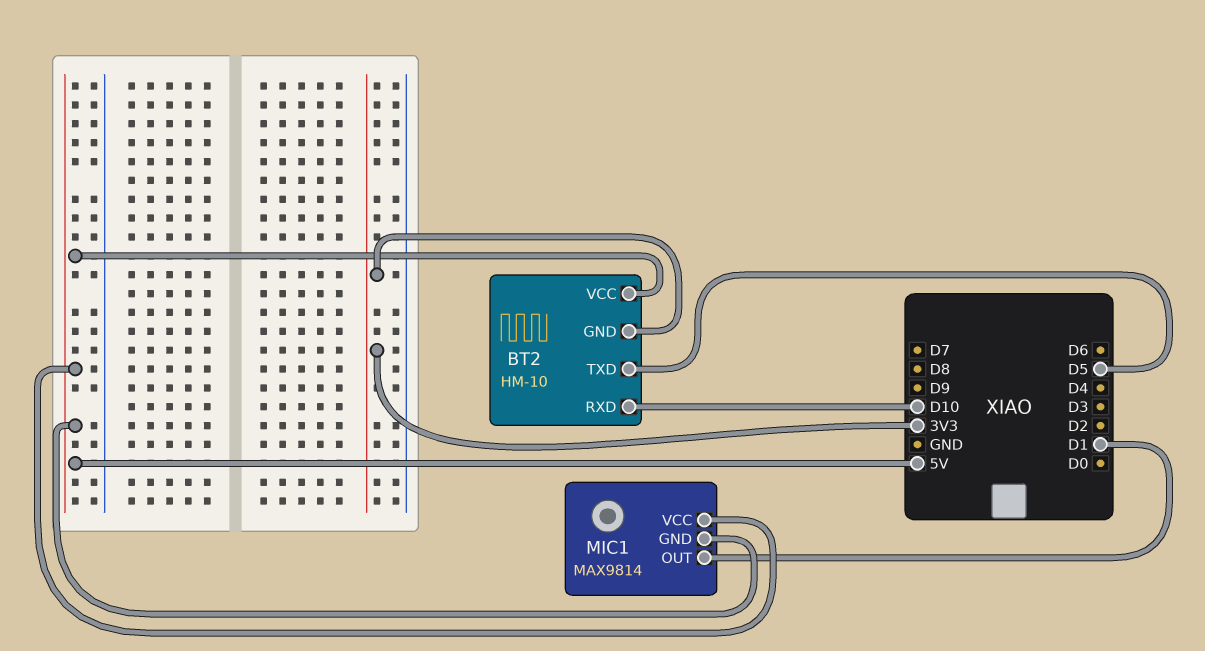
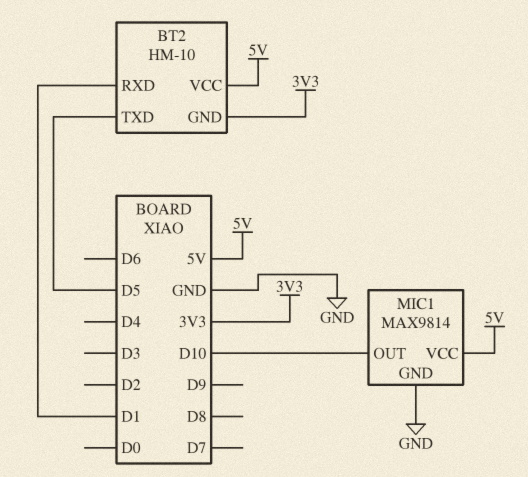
BT2 pin RXD: D10 -> D1
MIC1 pin GND: 5V -> GND
MIC1 pin OUT: D1 -> D10

